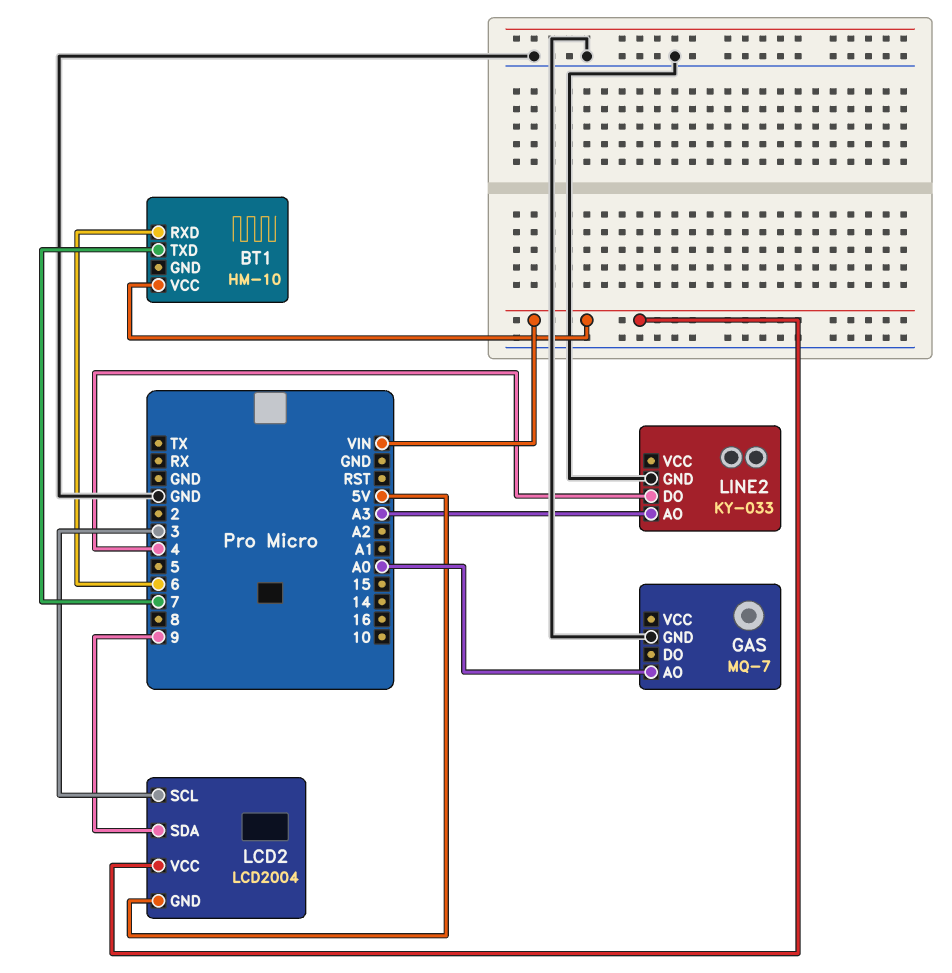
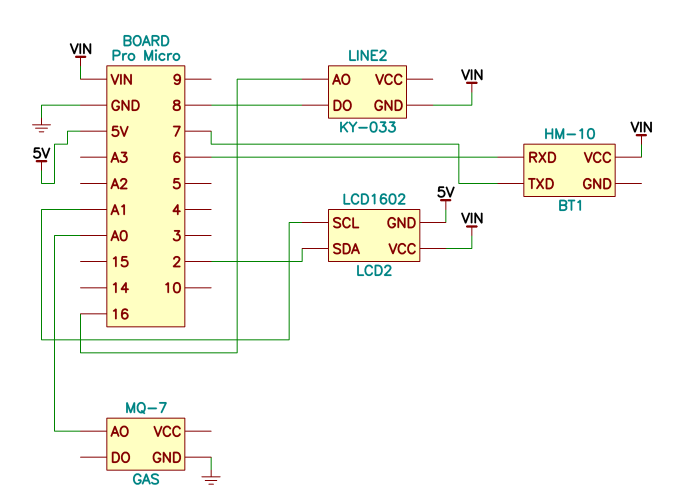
LCD2: LCD2004 -> LCD1602
LCD2 pin SCL: 3 -> A1
LCD2 pin SDA: 9 -> 2
LINE2 pin AO: A3 -> 16
LINE2 pin DO: 4 -> 8
LINE2 pin GND: GND -> VIN

